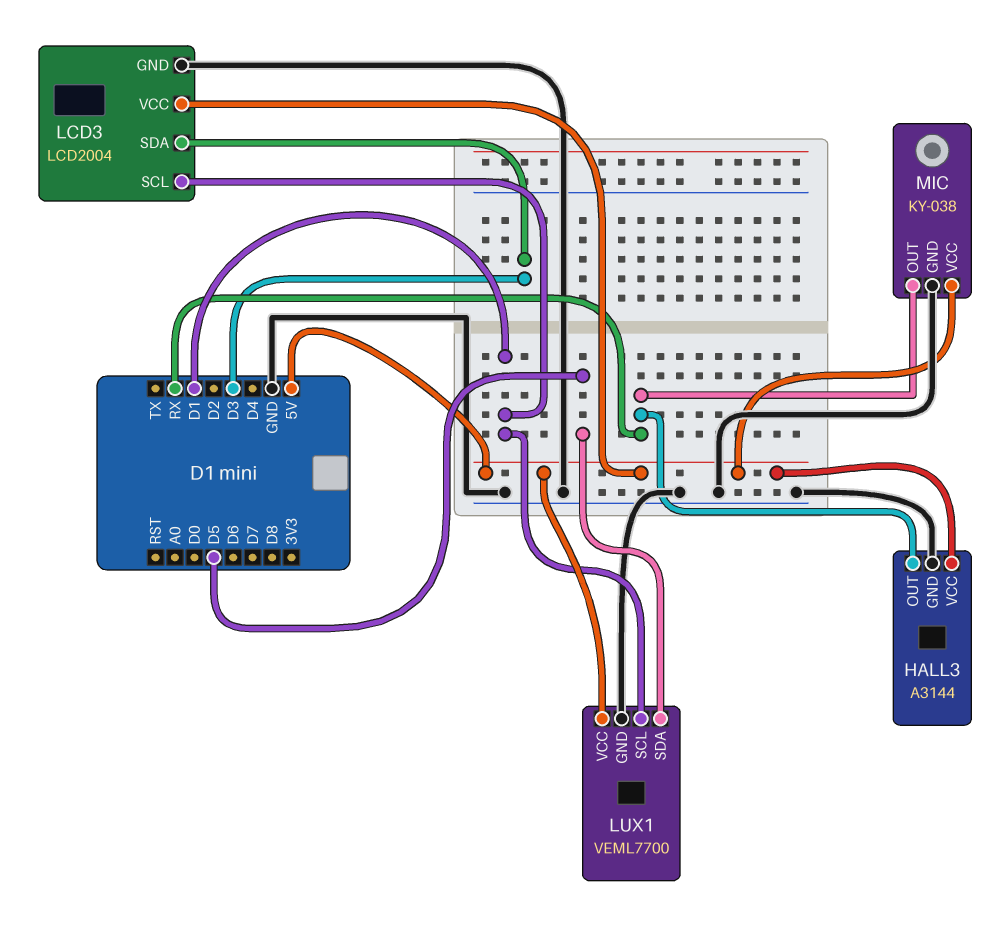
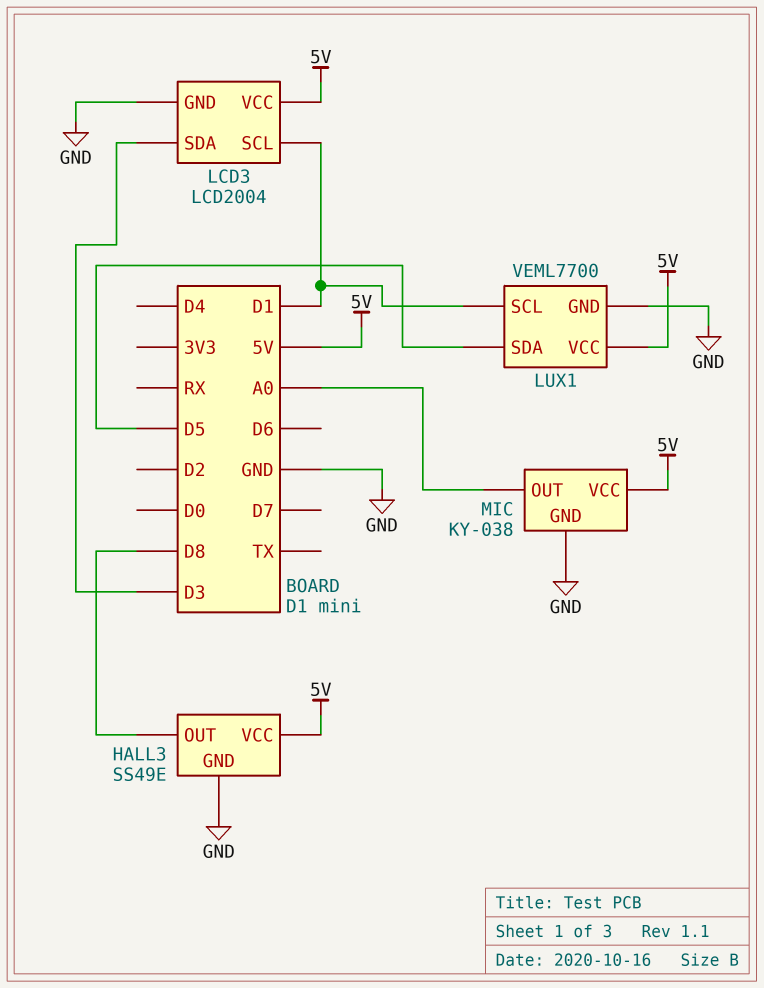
HALL3: A3144 -> SS49E
HALL3 pin OUT: RX -> D8
MIC pin OUT: RX -> A0

